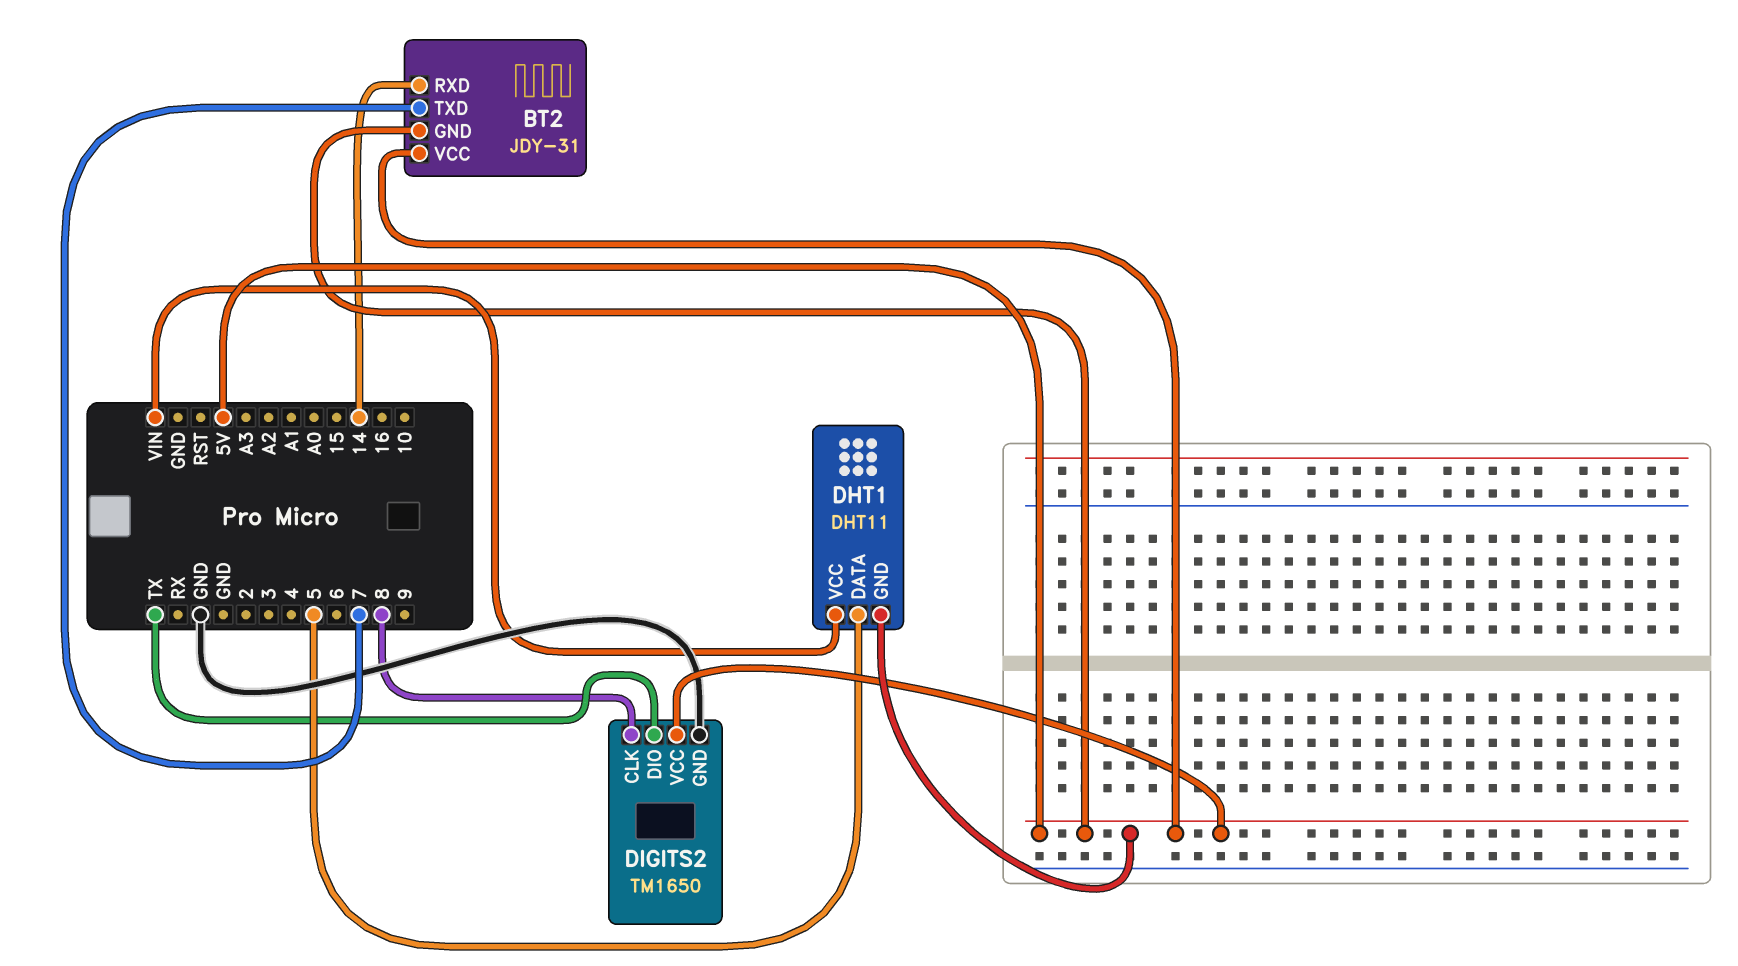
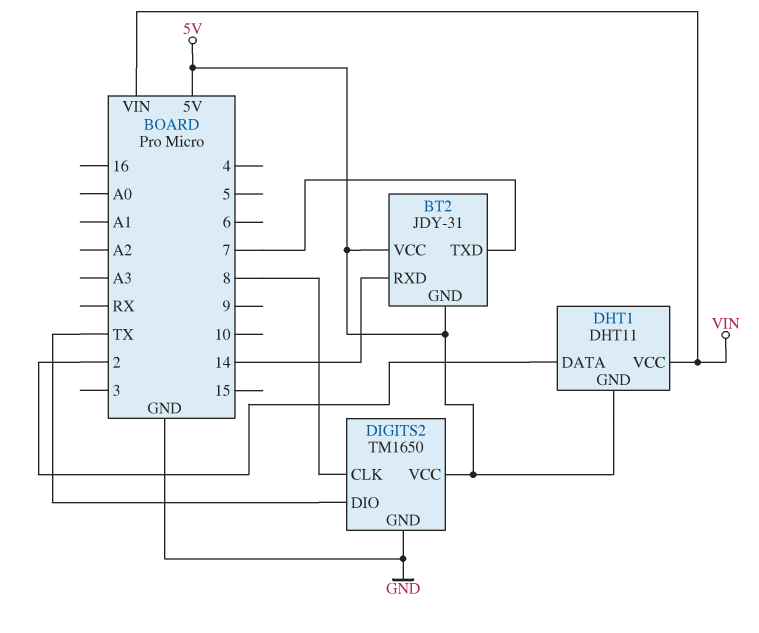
DHT1 pin DATA: 5 -> 2

